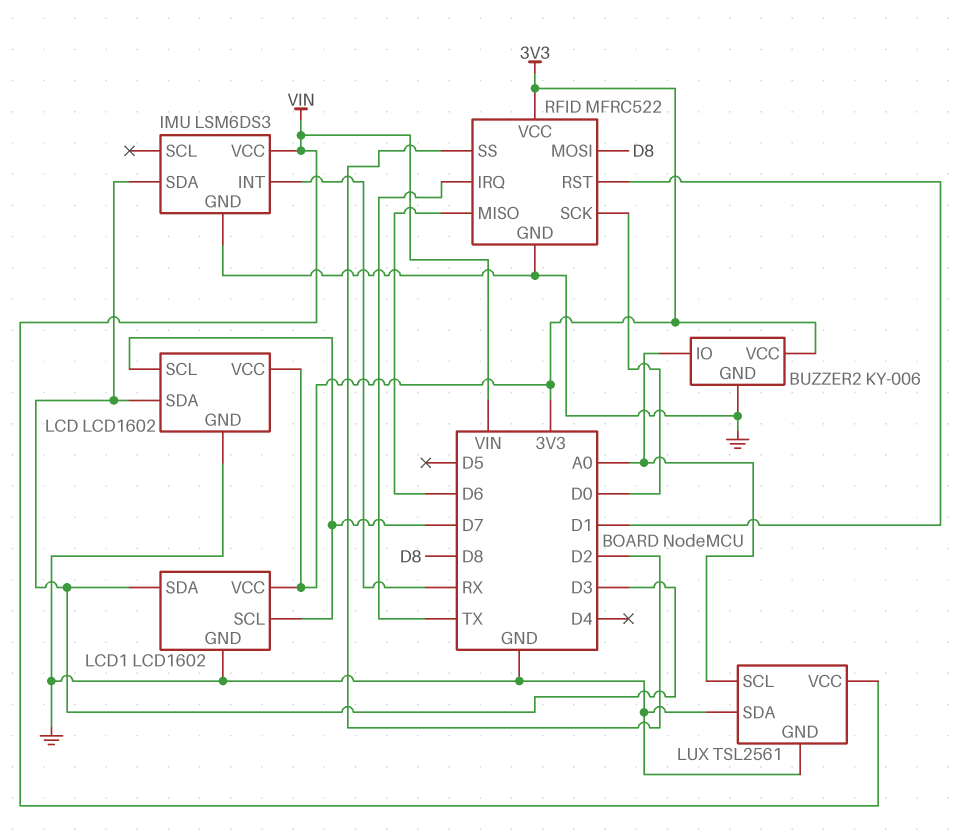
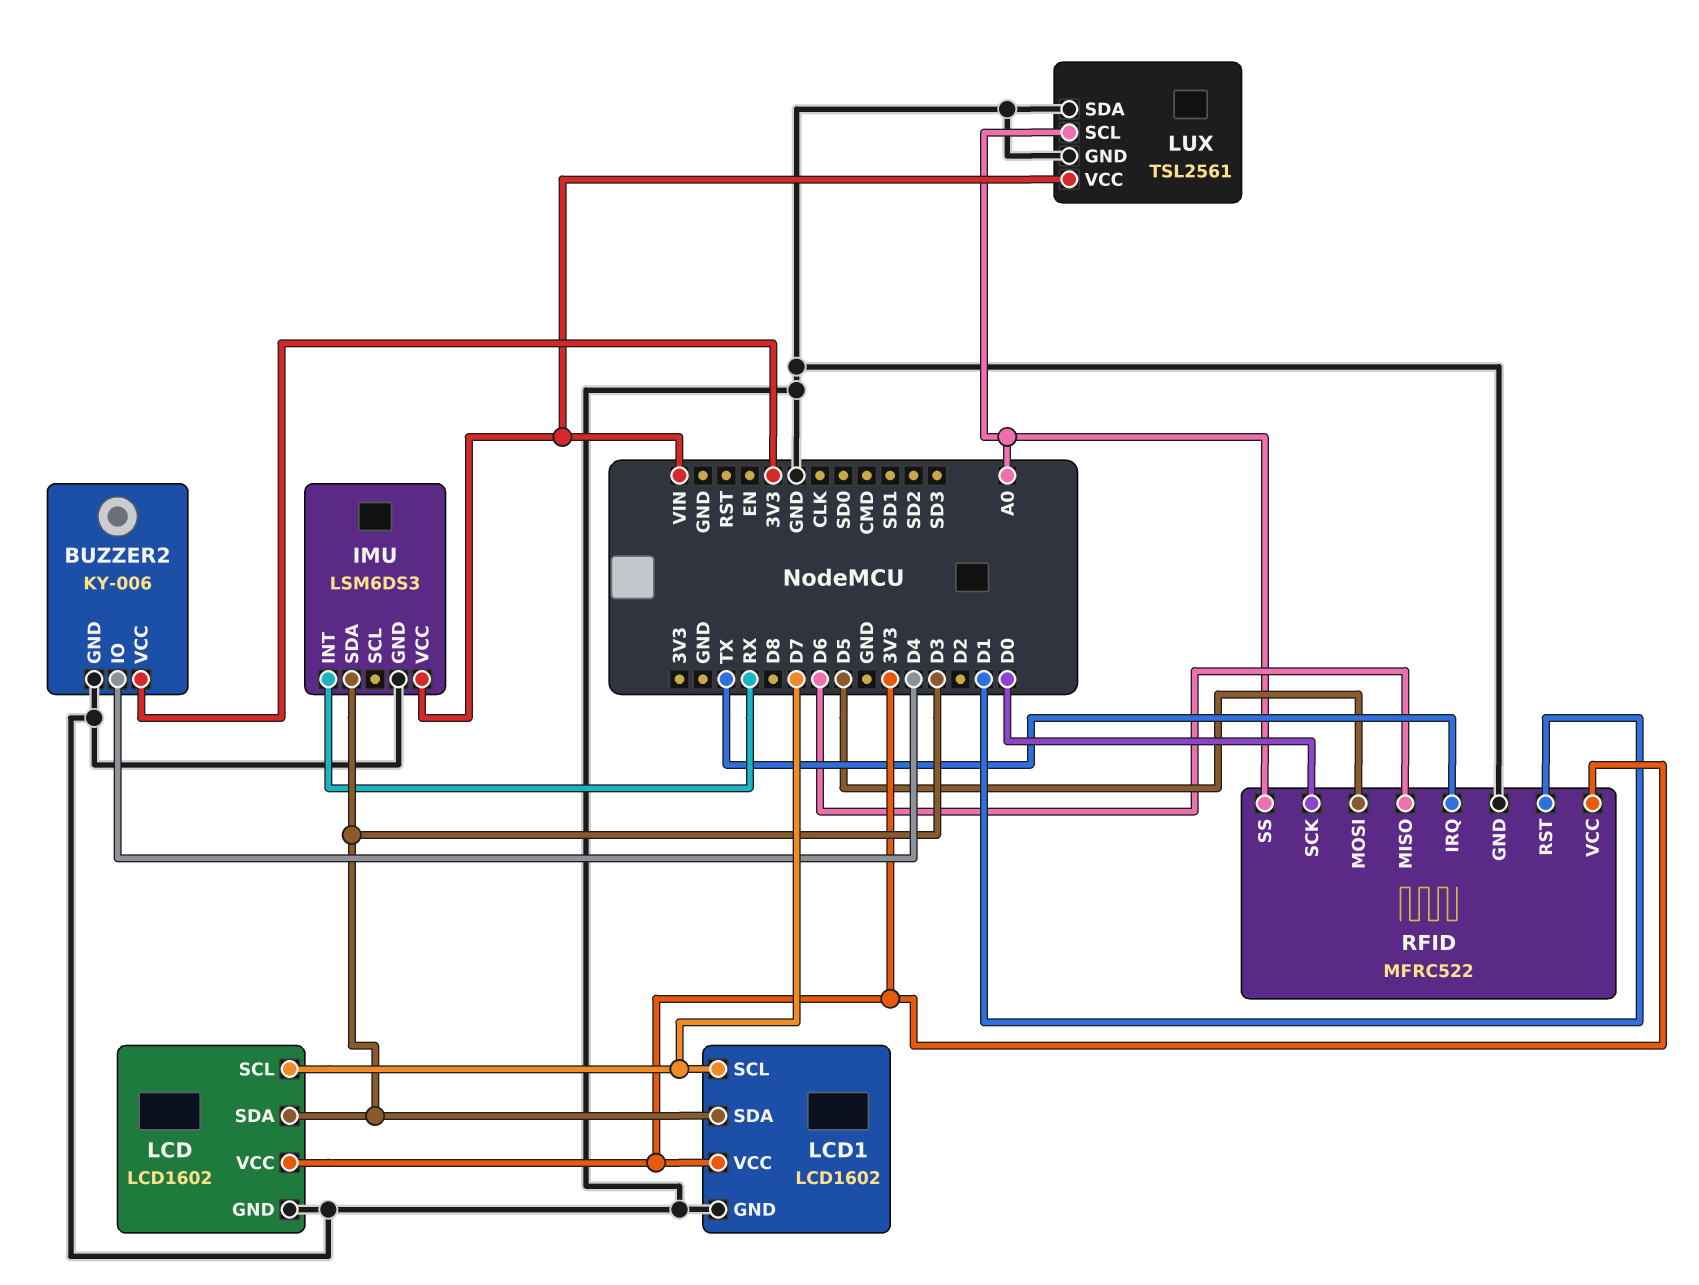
BUZZER2 pin IO: A0 -> D4
RFID pin MOSI: D8 -> D5
RFID pin SS: D2 -> A0

